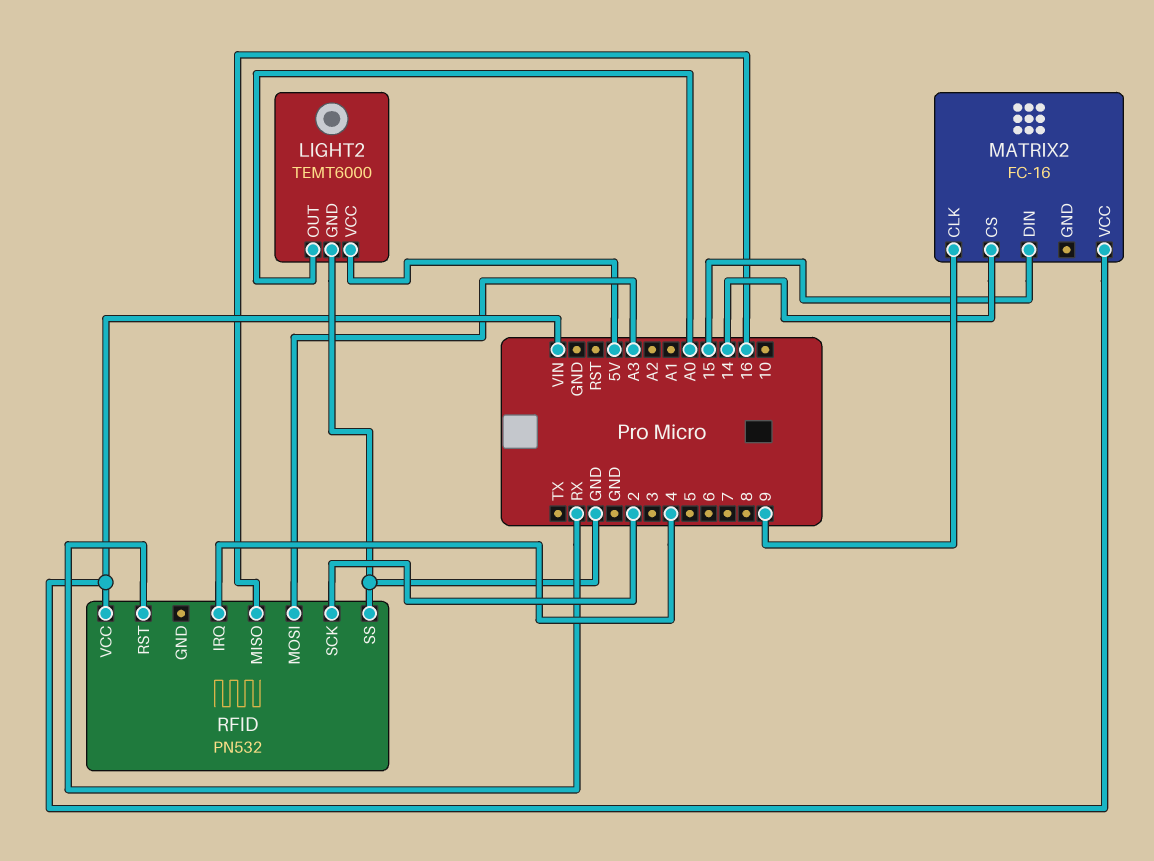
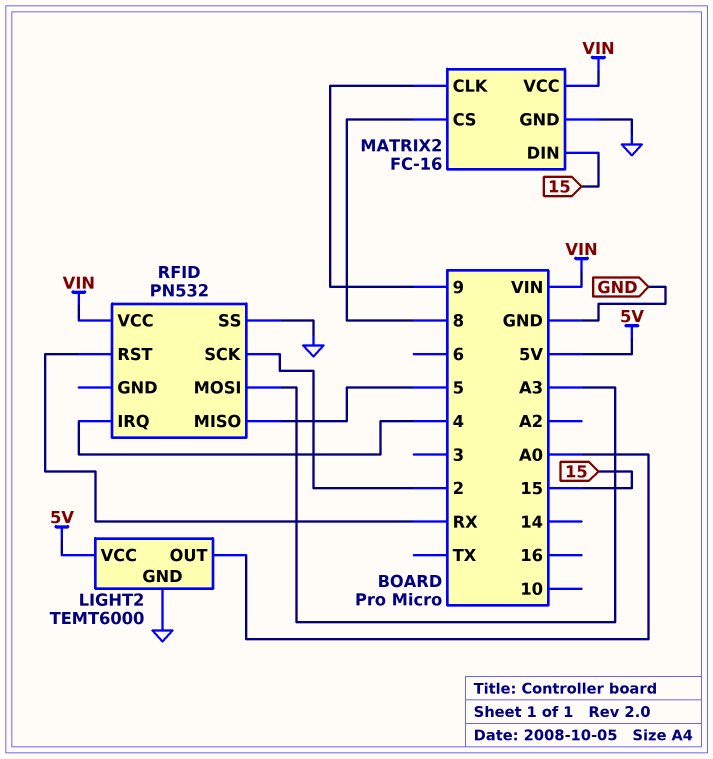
MATRIX2 pin CS: 14 -> 8
MATRIX2 pin GND: none -> GND
RFID pin MISO: 16 -> 5

